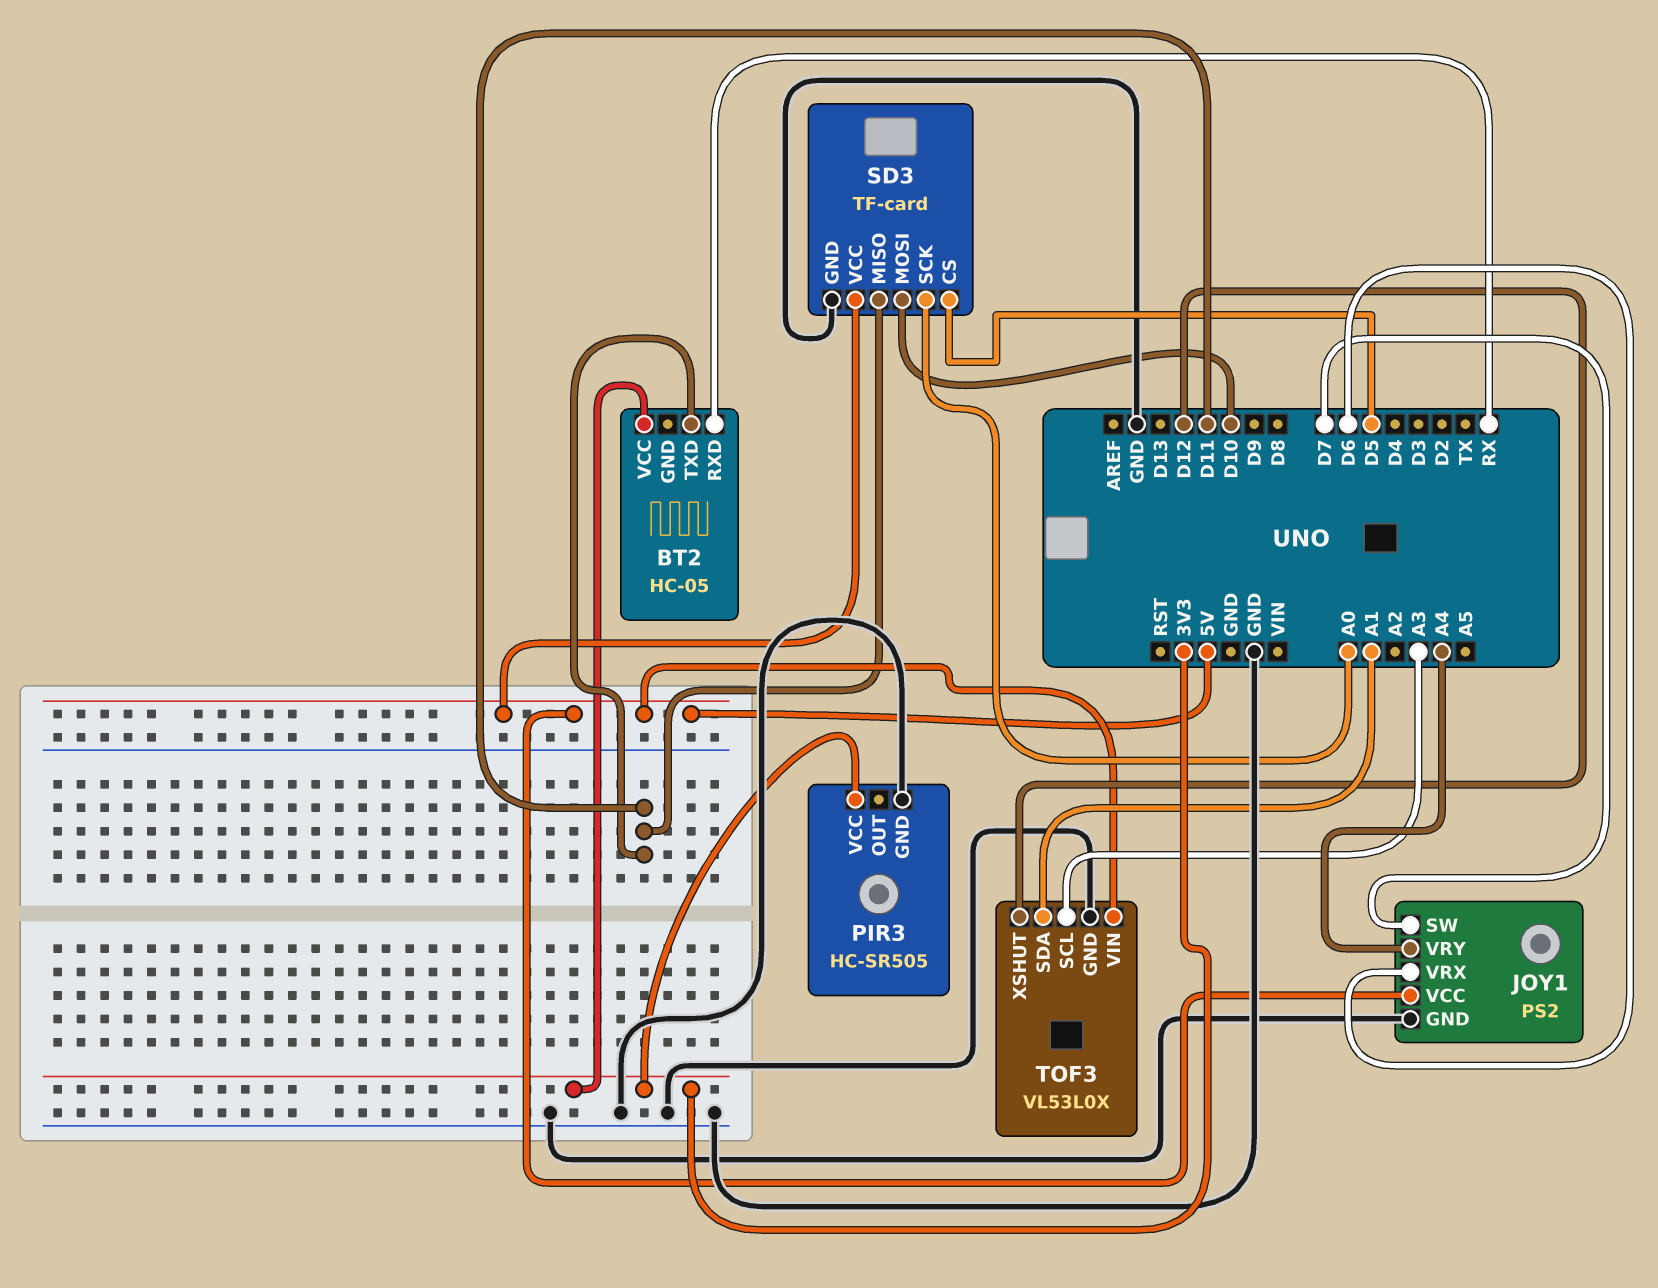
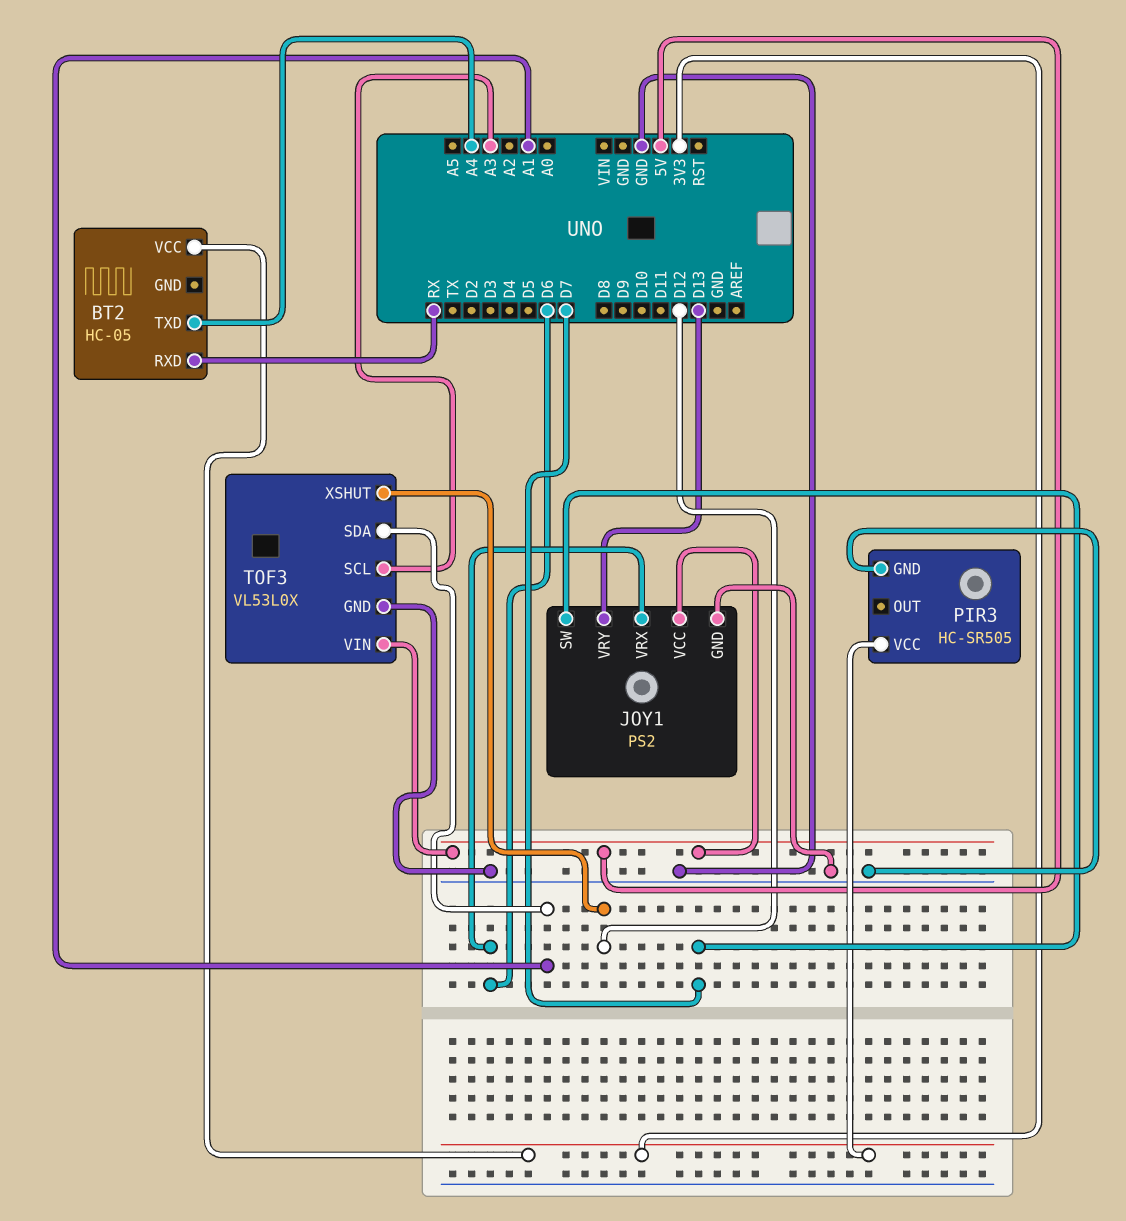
BT2 pin TXD: D11 -> A4
JOY1 pin VRY: A4 -> D13
SD3: TF-card -> none
SD3 pin CS: D5 -> none
SD3 pin GND: GND -> none
SD3 pin MISO: D11 -> none
SD3 pin MOSI: D10 -> none
SD3 pin SCK: A0 -> none
SD3 pin VCC: 5V -> none

